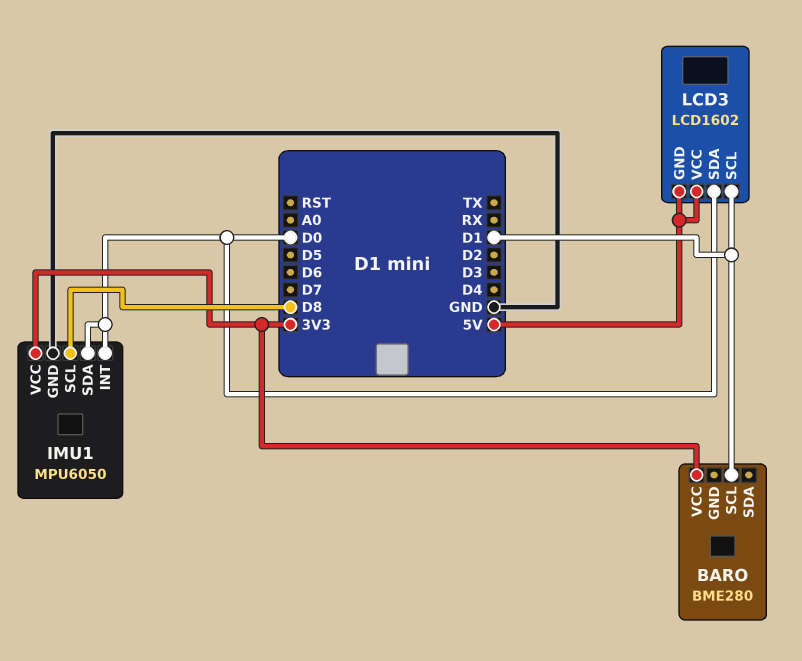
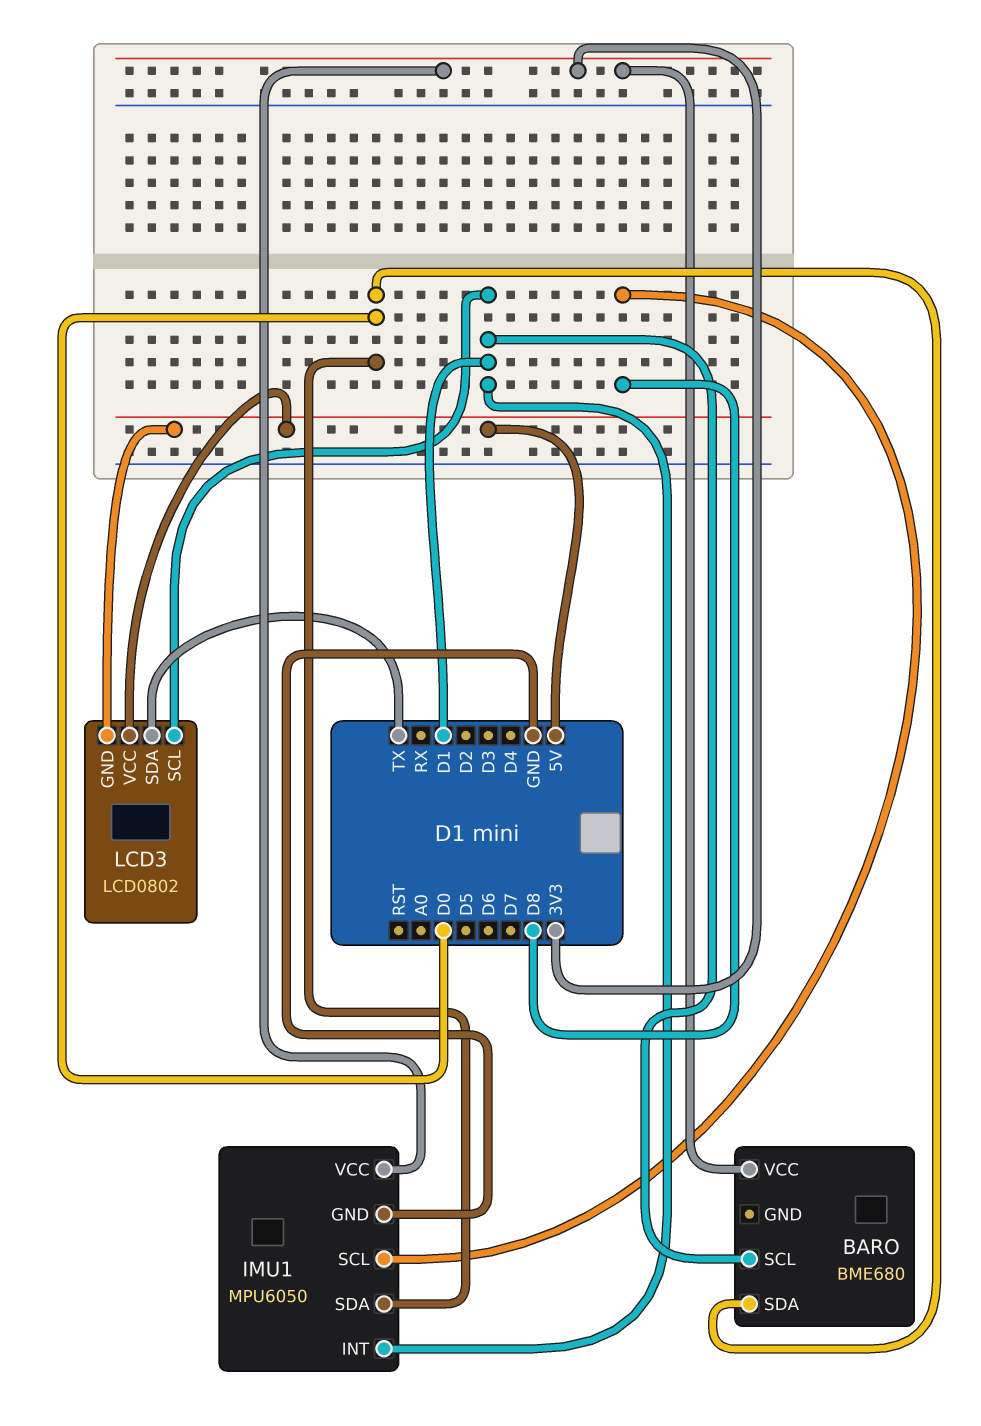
BARO: BME280 -> BME680
BARO pin SDA: none -> D0
IMU1 pin INT: D0 -> D1
LCD3: LCD1602 -> LCD0802
LCD3 pin SDA: D0 -> TX

